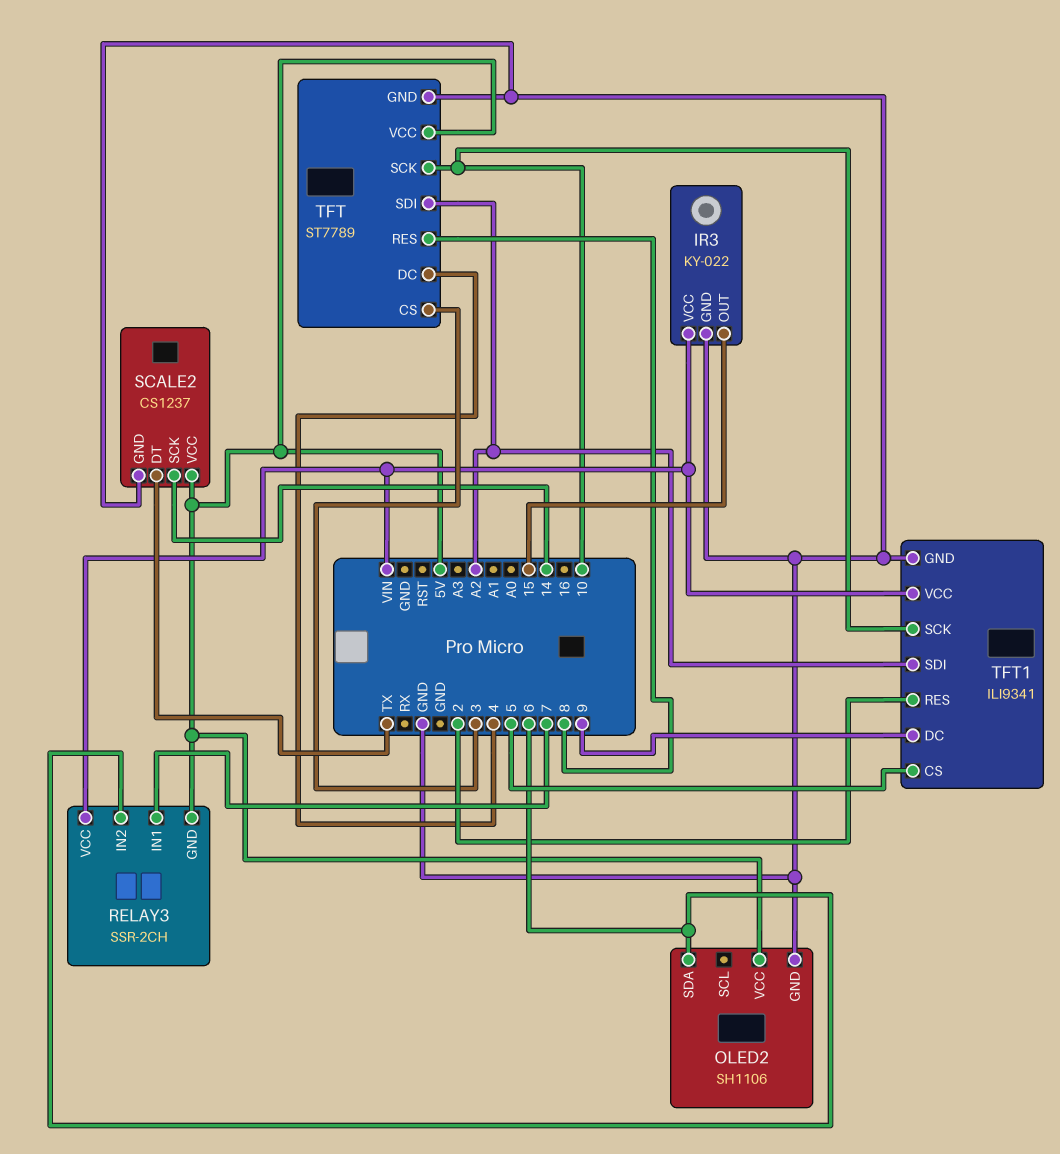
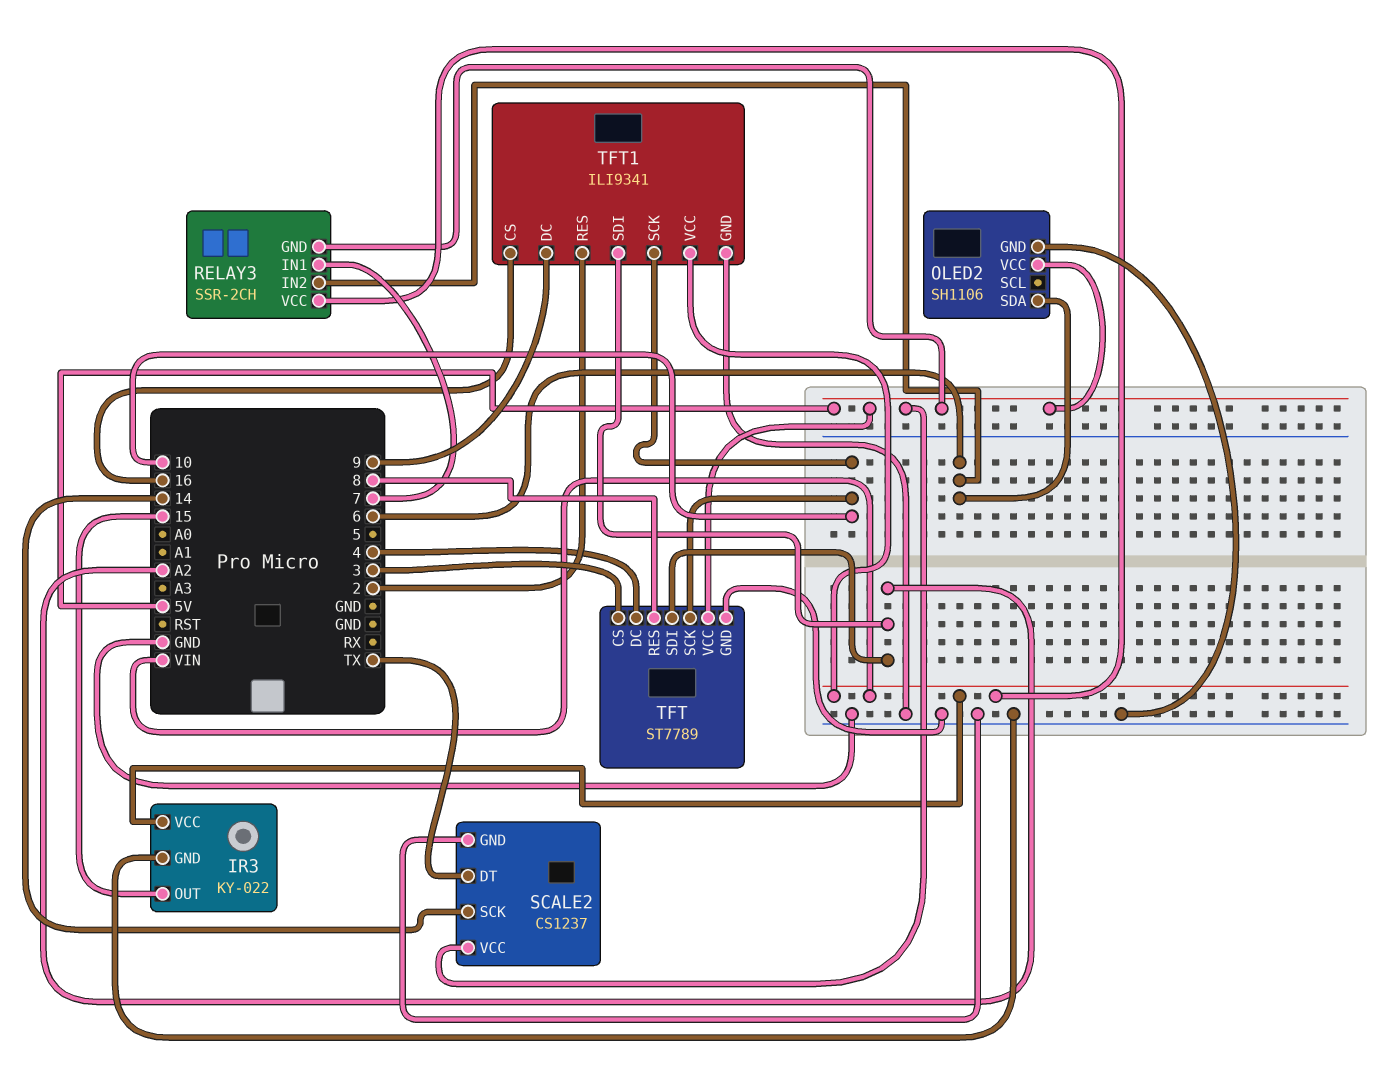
TFT1 pin CS: 5 -> 16

